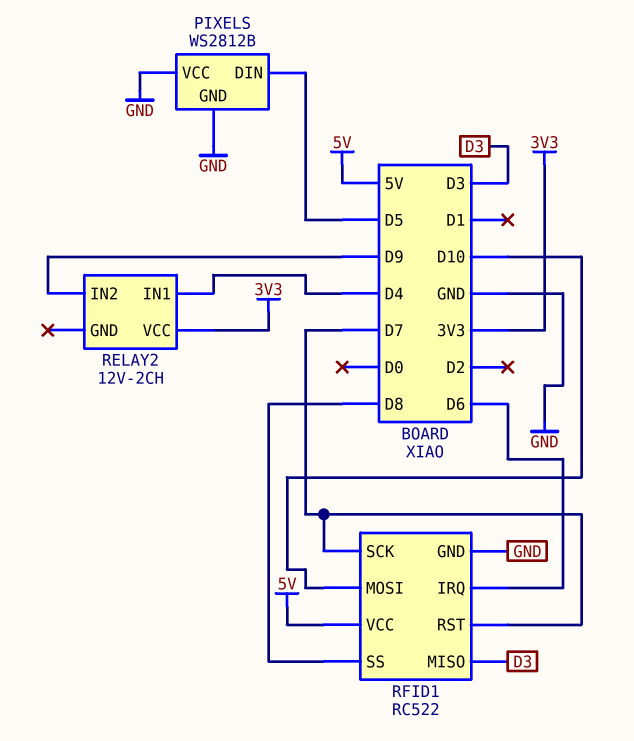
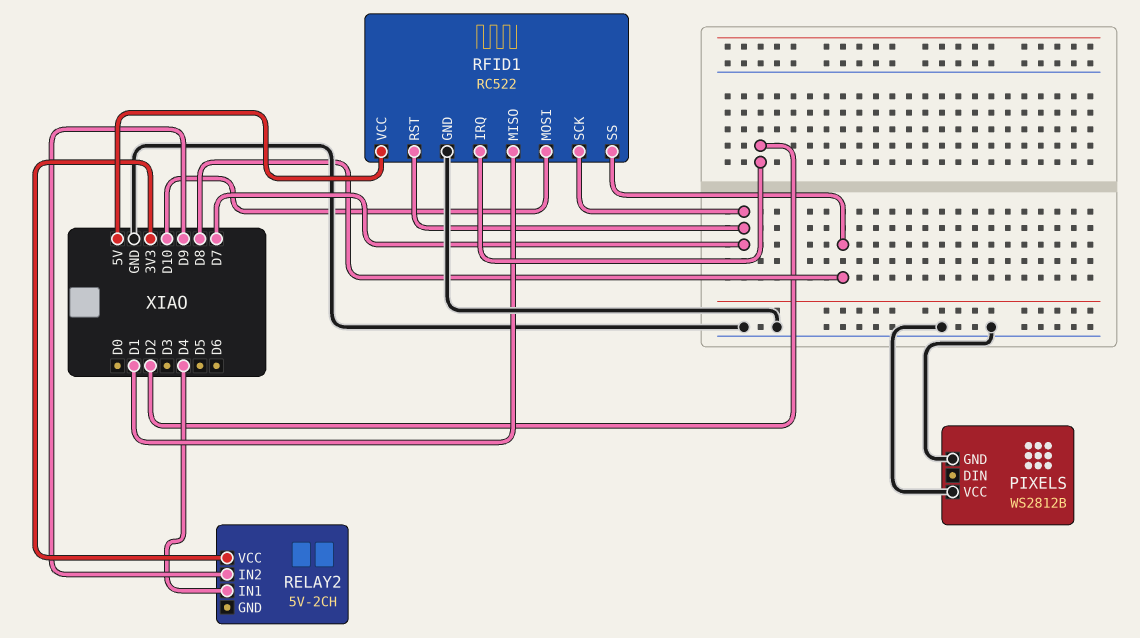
PIXELS pin DIN: D5 -> none
RELAY2: 12V-2CH -> 5V-2CH
RFID1 pin IRQ: D6 -> D2
RFID1 pin MISO: D3 -> D1

